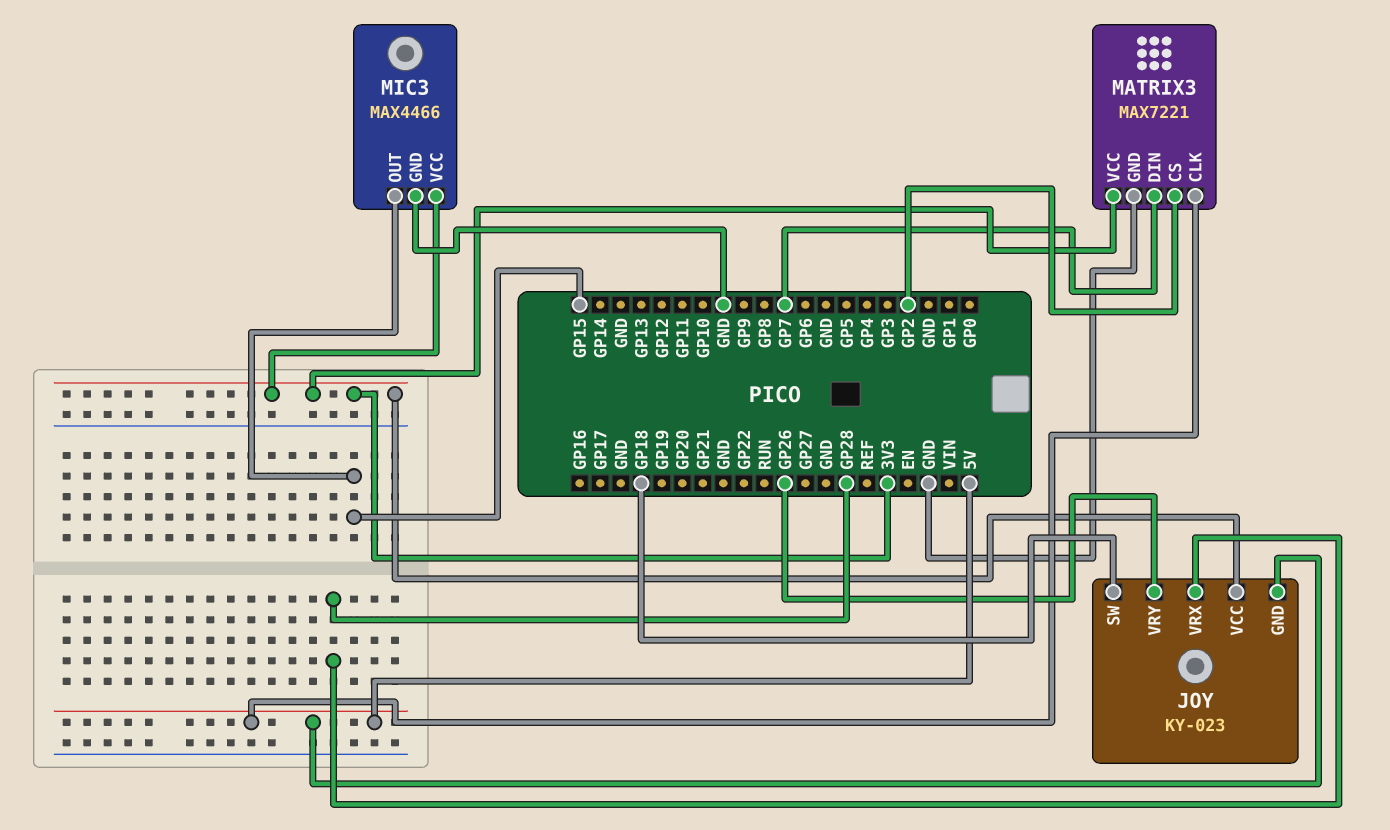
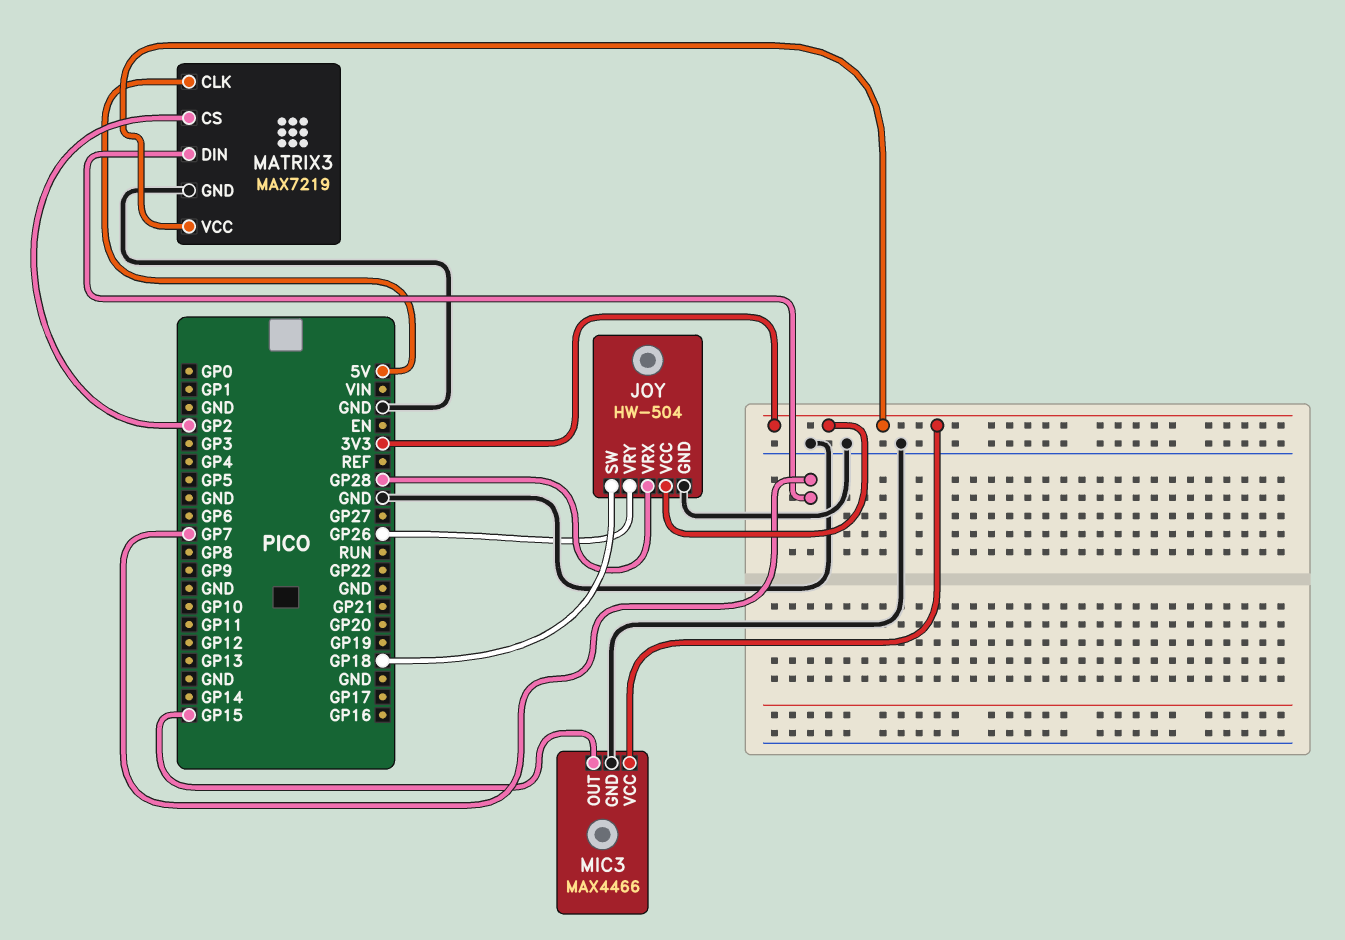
JOY: KY-023 -> HW-504
JOY pin GND: 5V -> GND
MATRIX3: MAX7221 -> MAX7219

